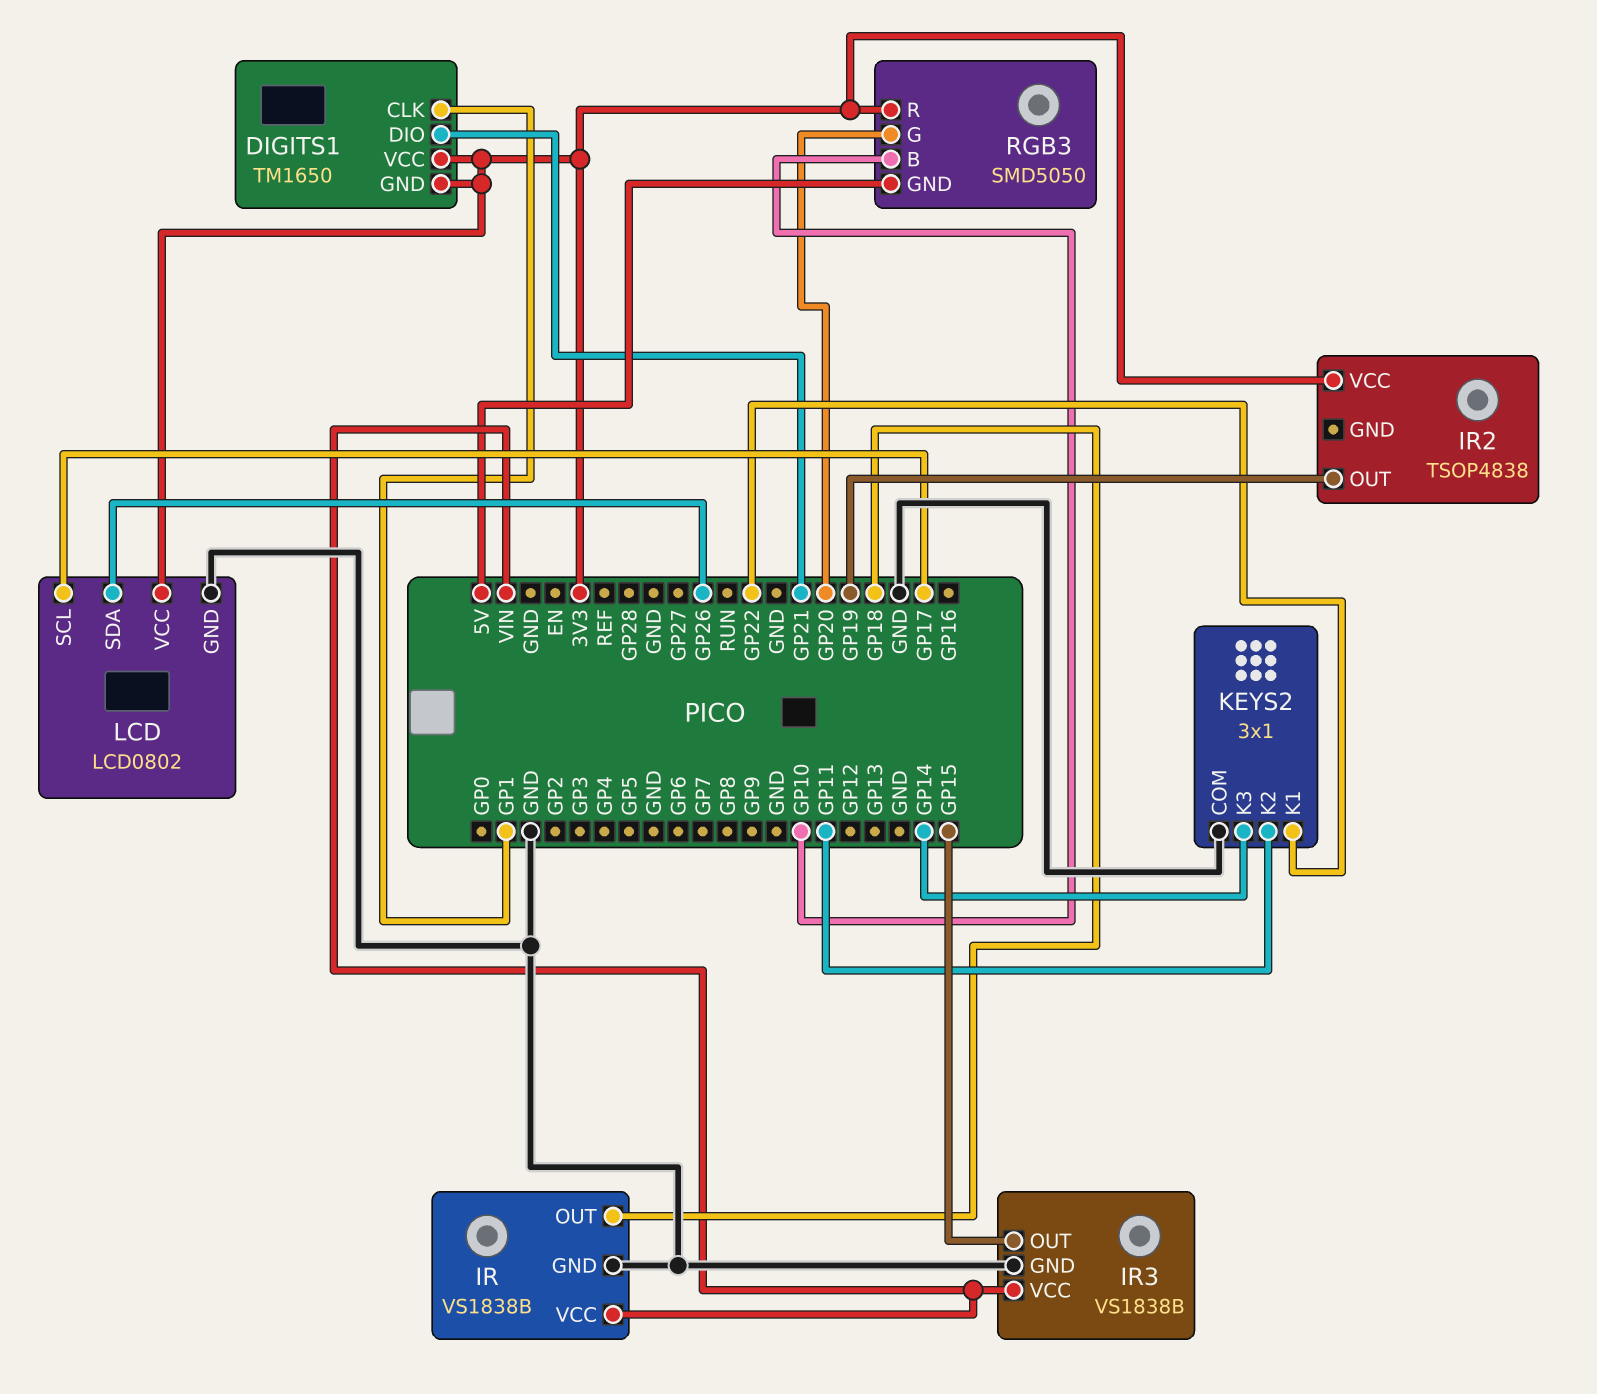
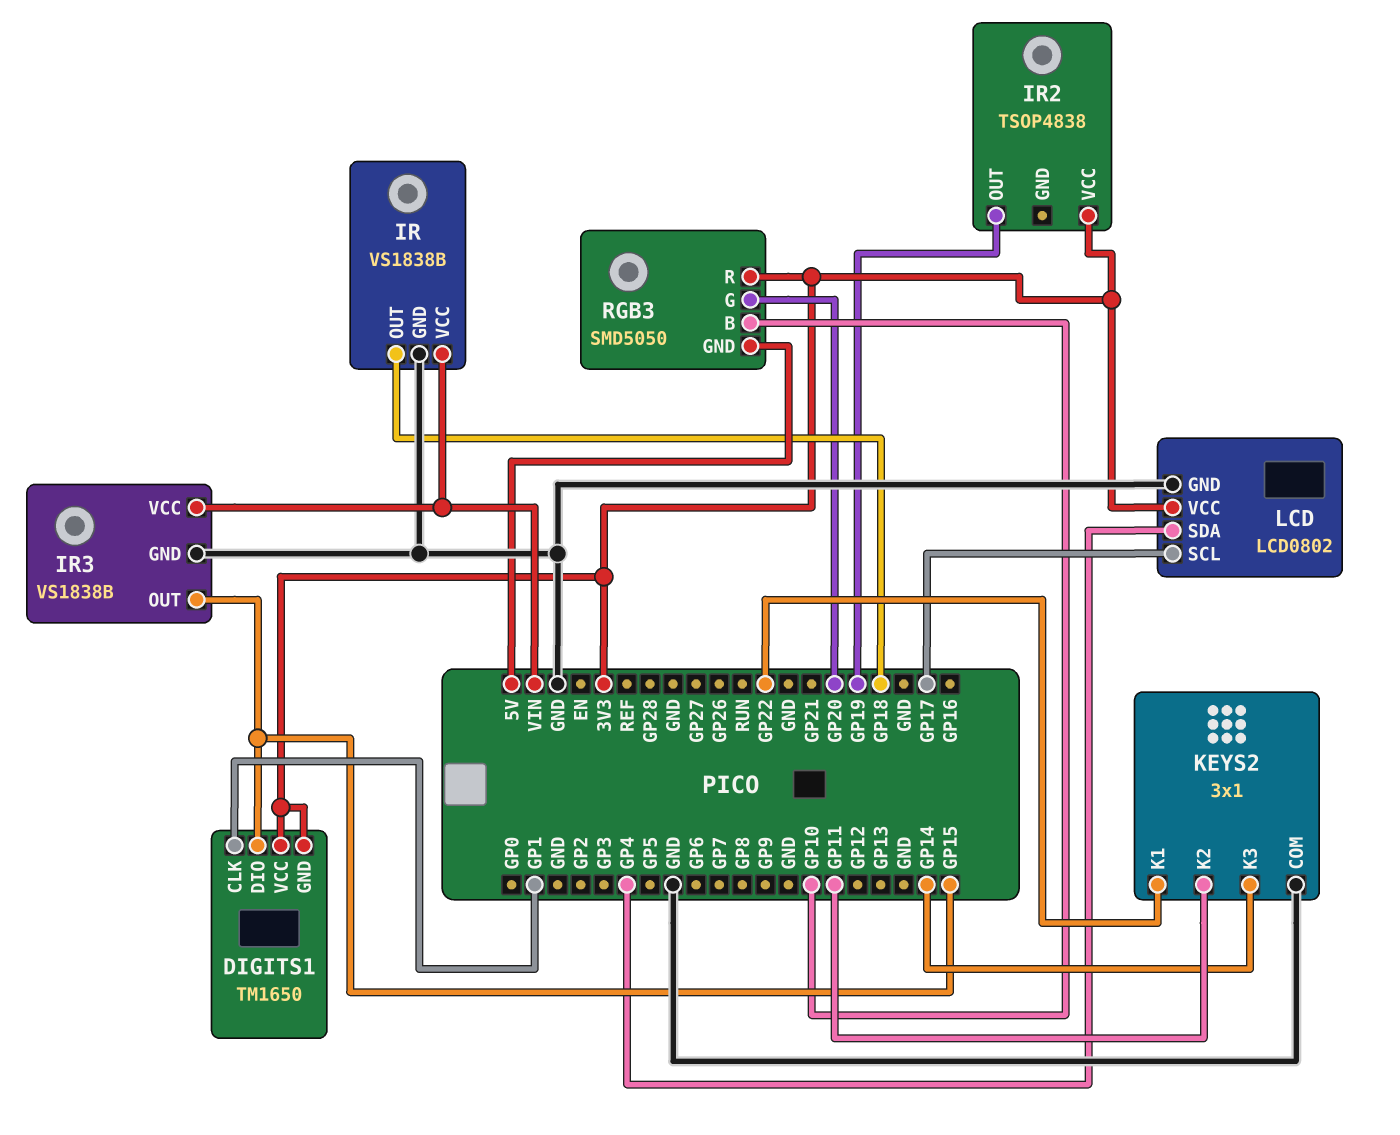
DIGITS1 pin DIO: GP21 -> GP15
LCD pin SDA: GP26 -> GP4

